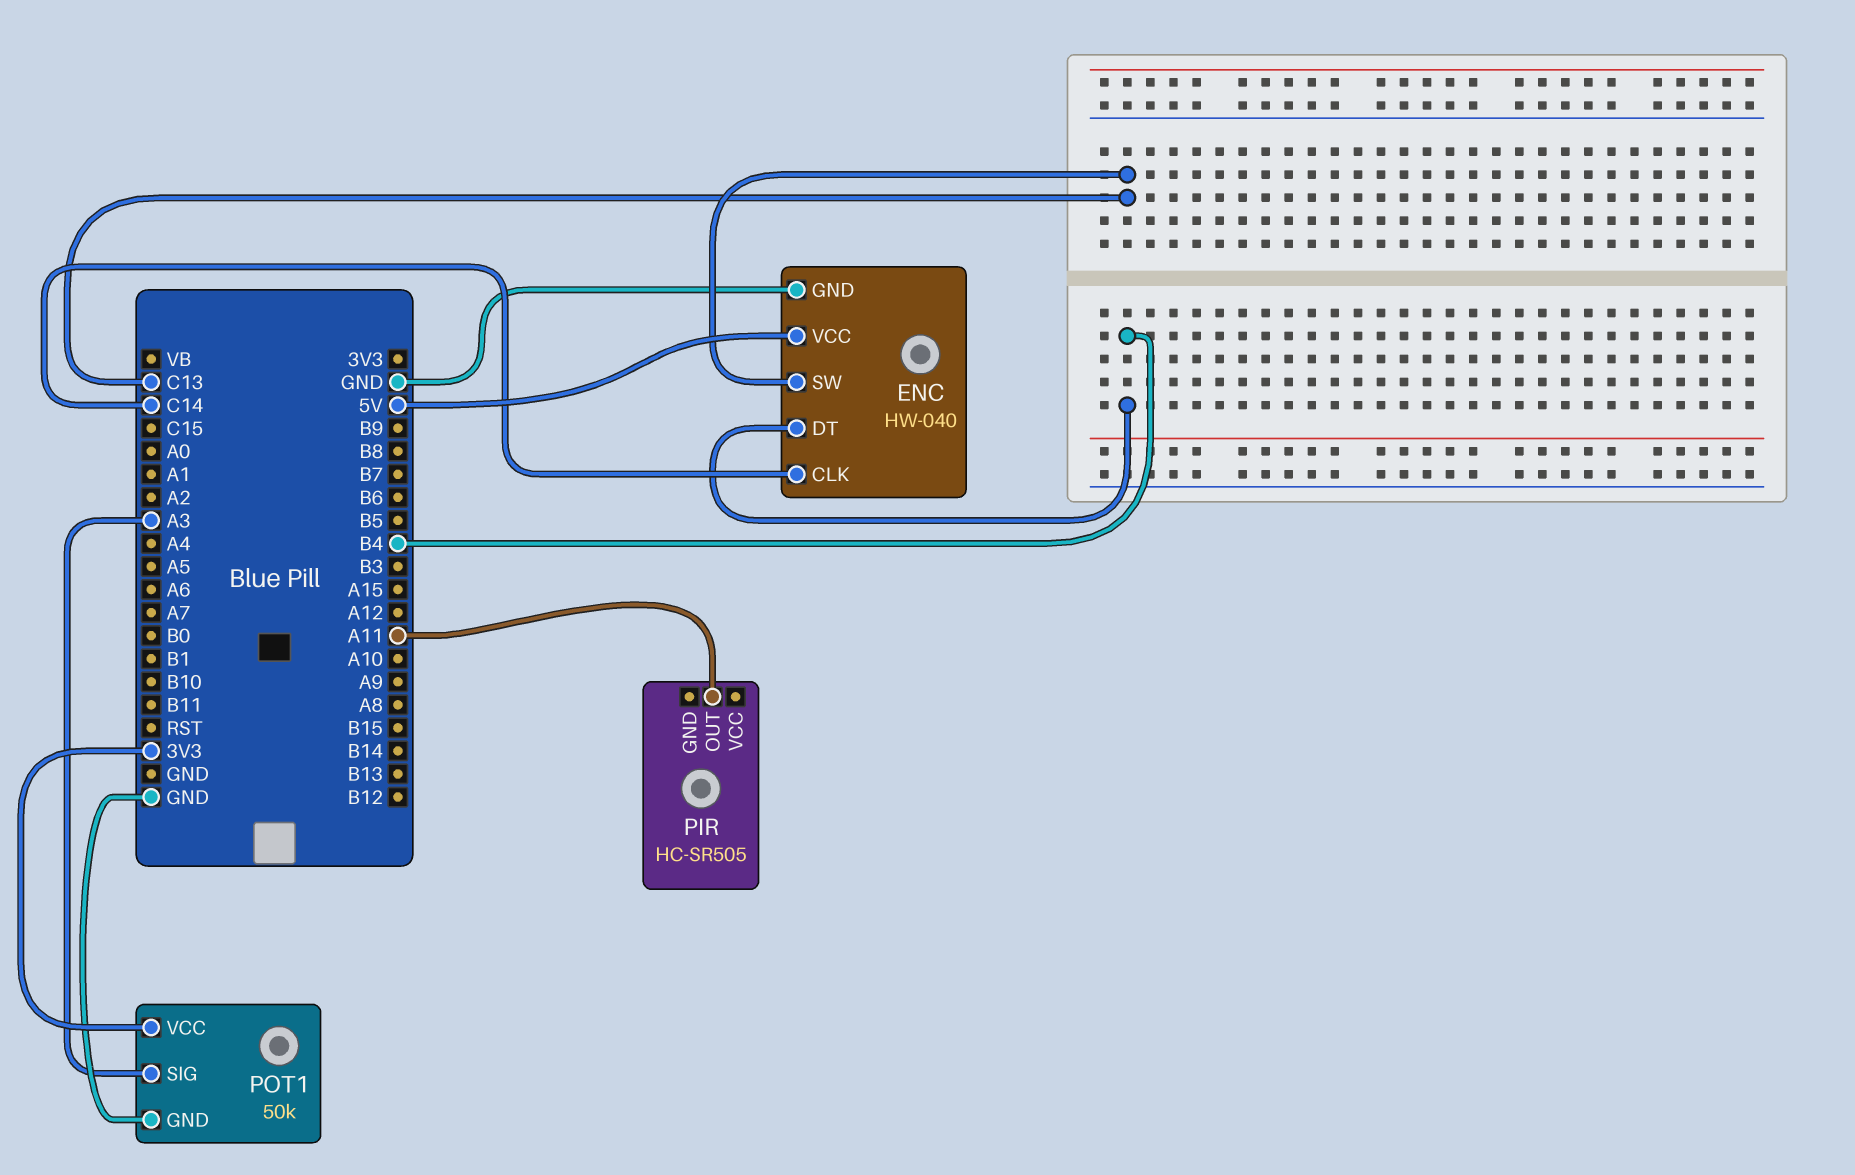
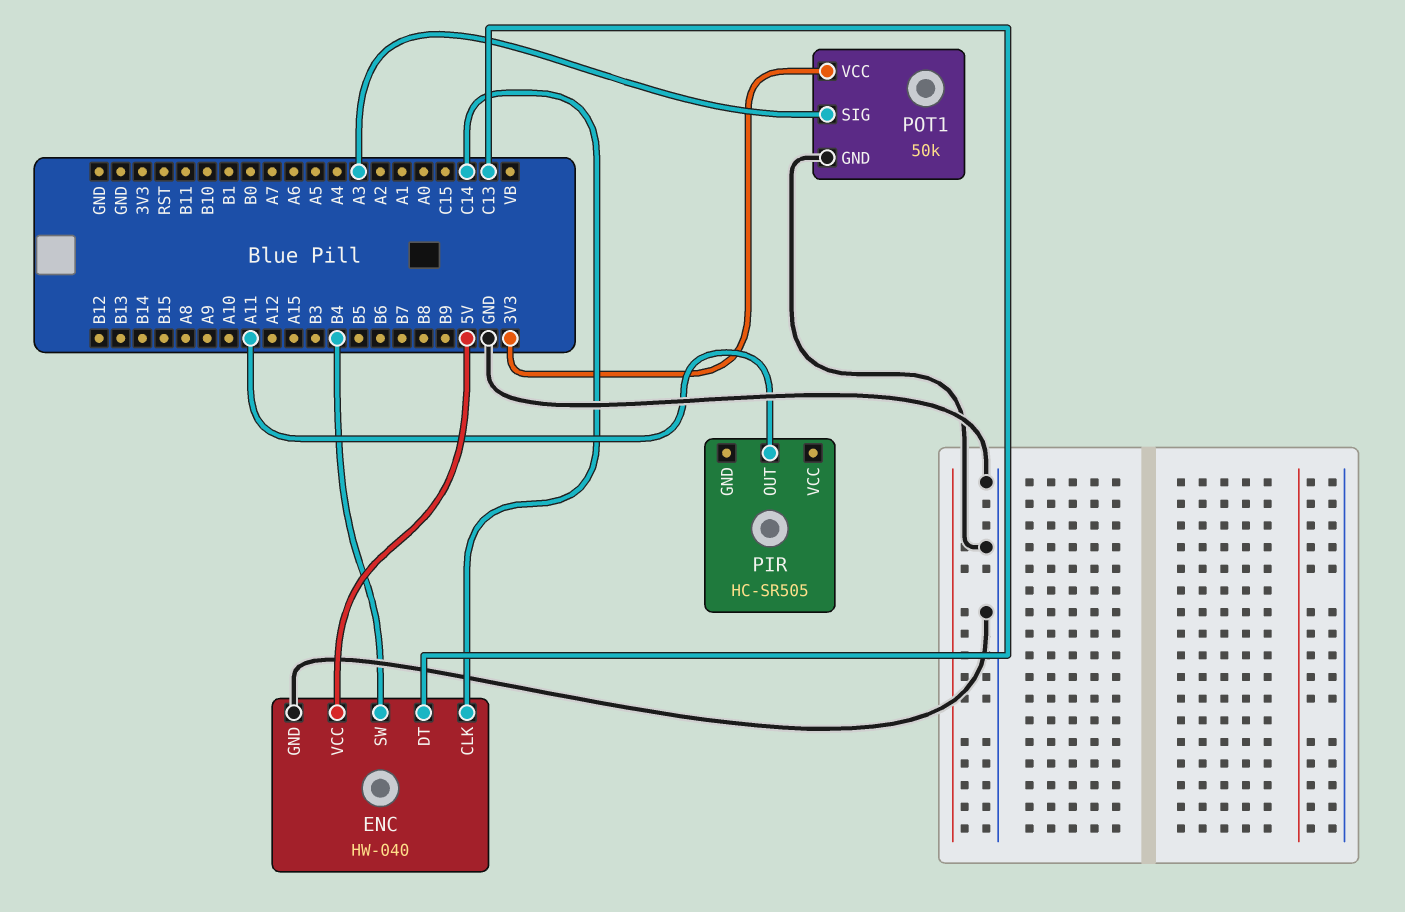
ENC pin DT: B4 -> C13
ENC pin SW: C13 -> B4

